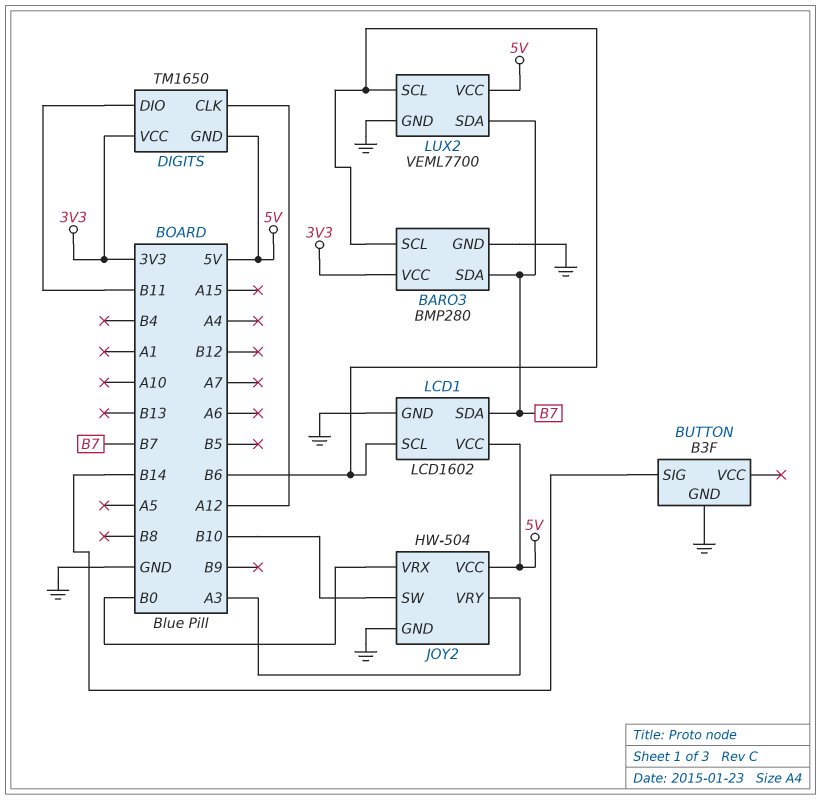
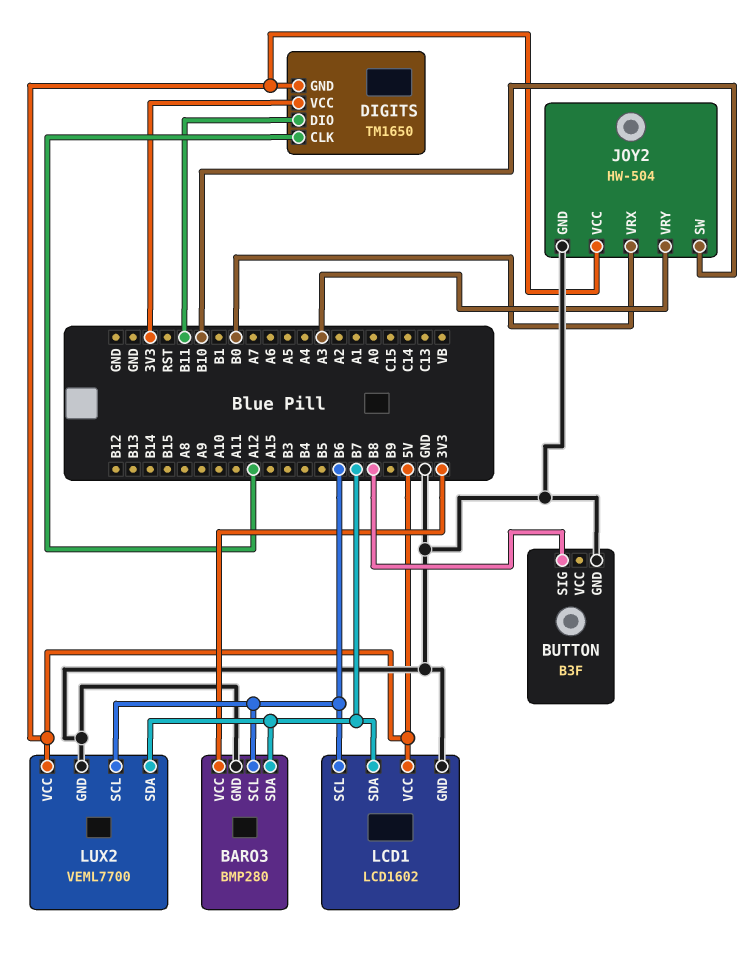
BUTTON pin SIG: B14 -> B8

